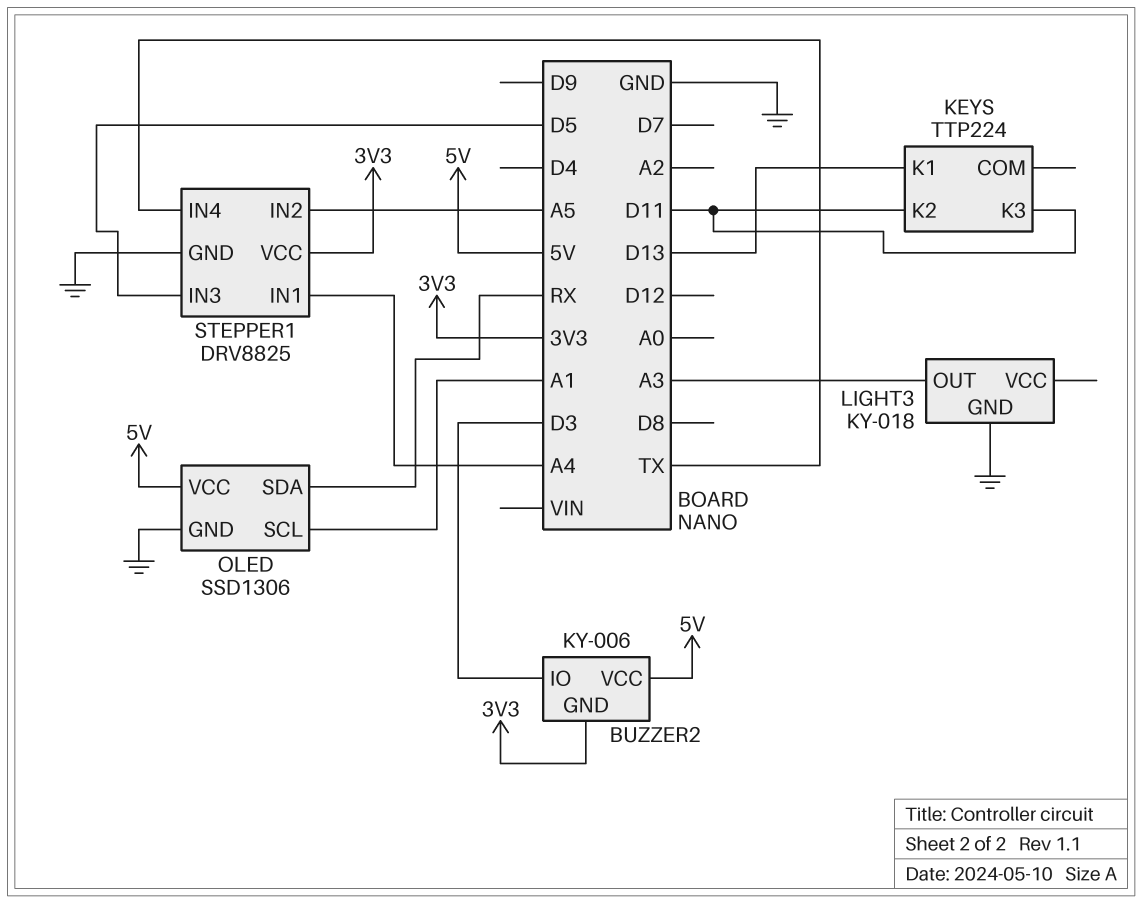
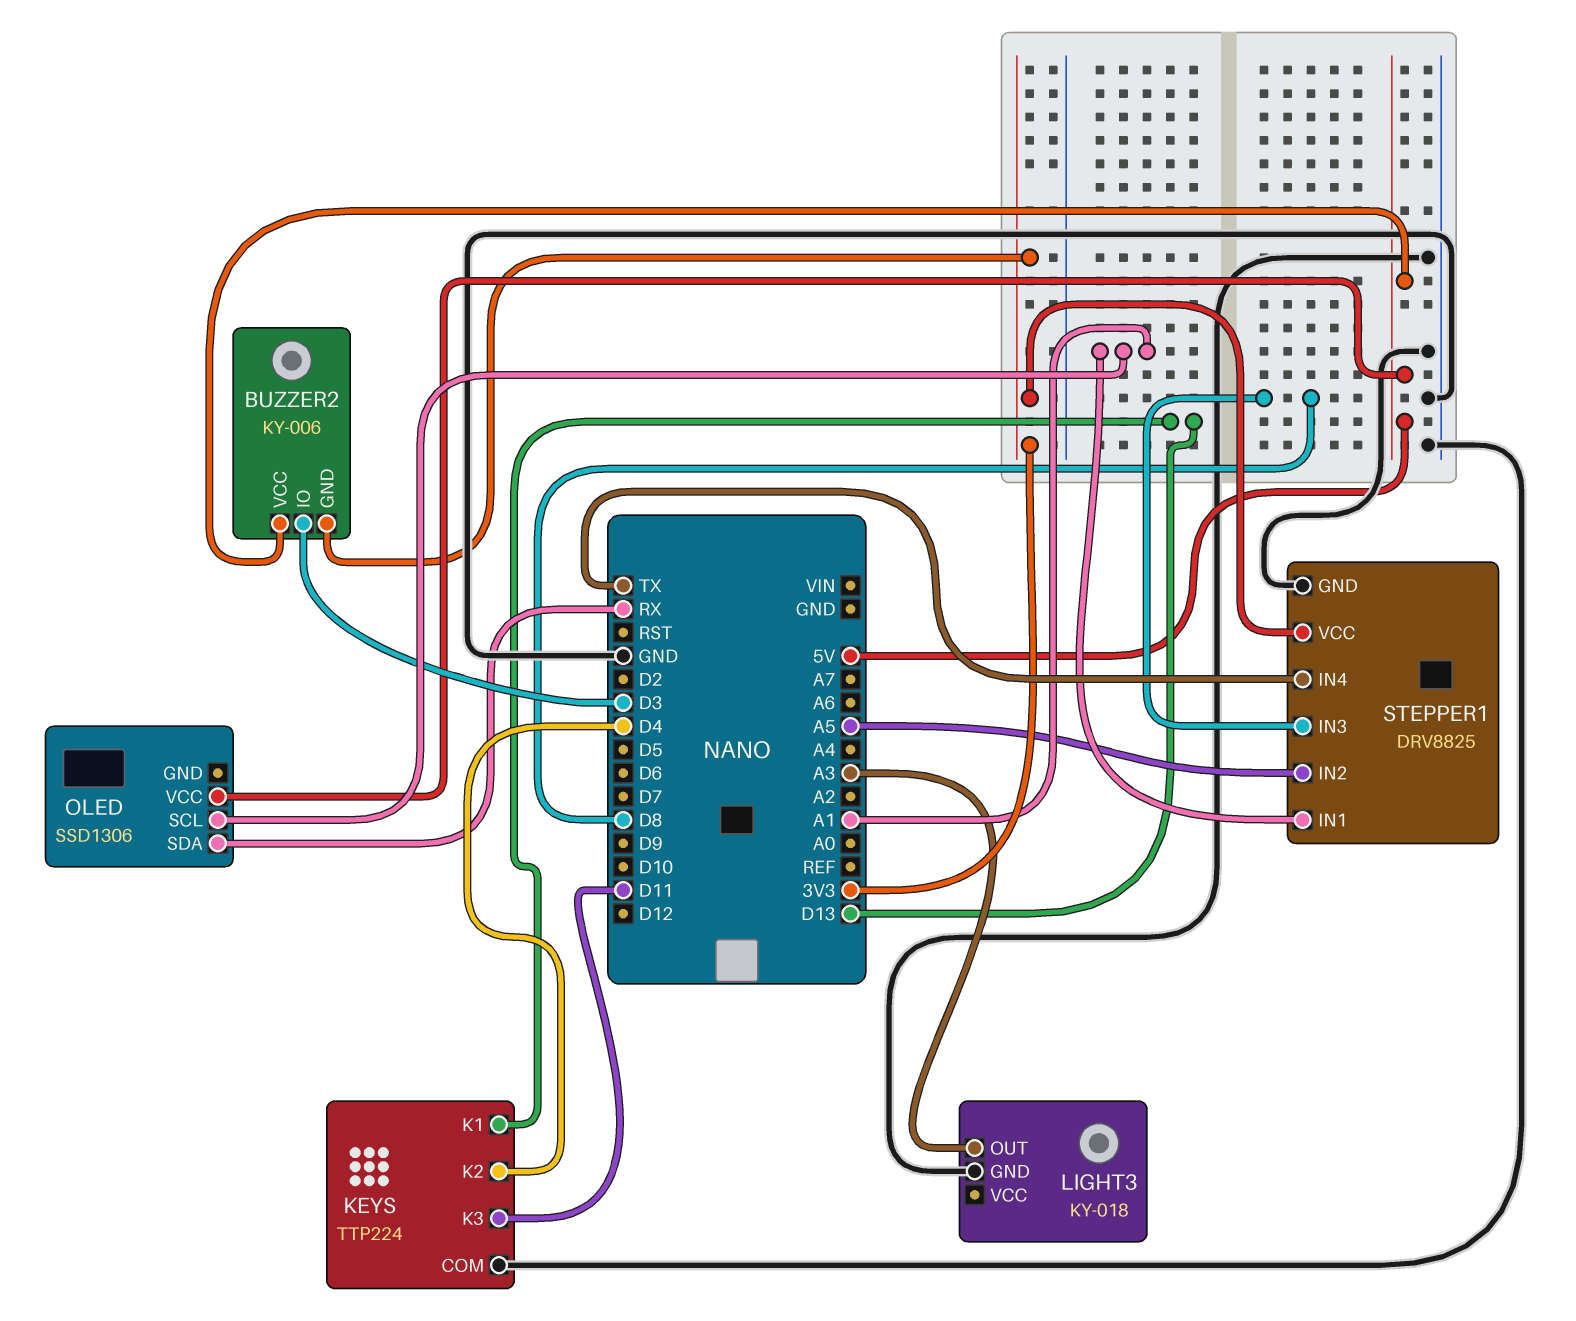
KEYS pin COM: none -> GND
KEYS pin K2: D11 -> D4
OLED pin GND: GND -> none
STEPPER1 pin IN1: A4 -> A1
STEPPER1 pin IN3: D5 -> D8

